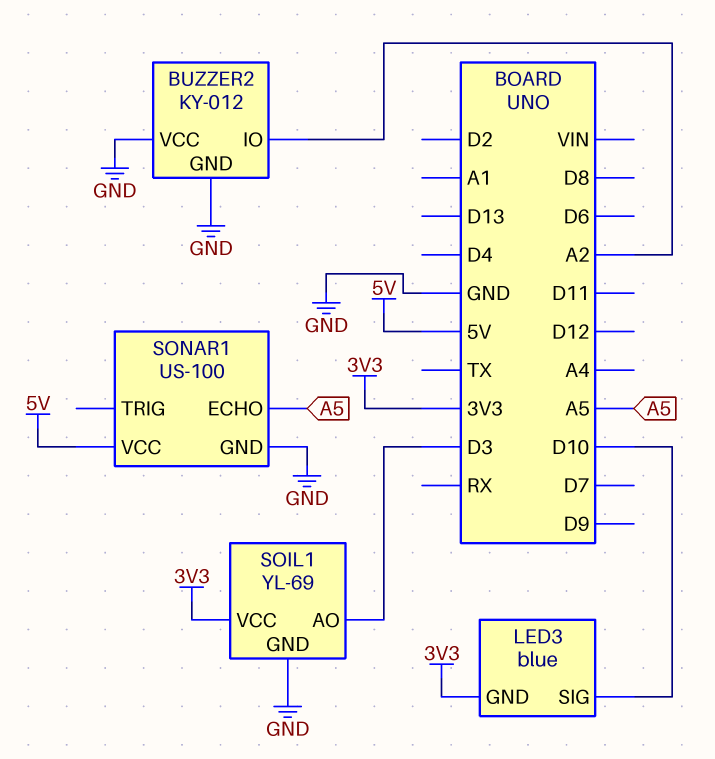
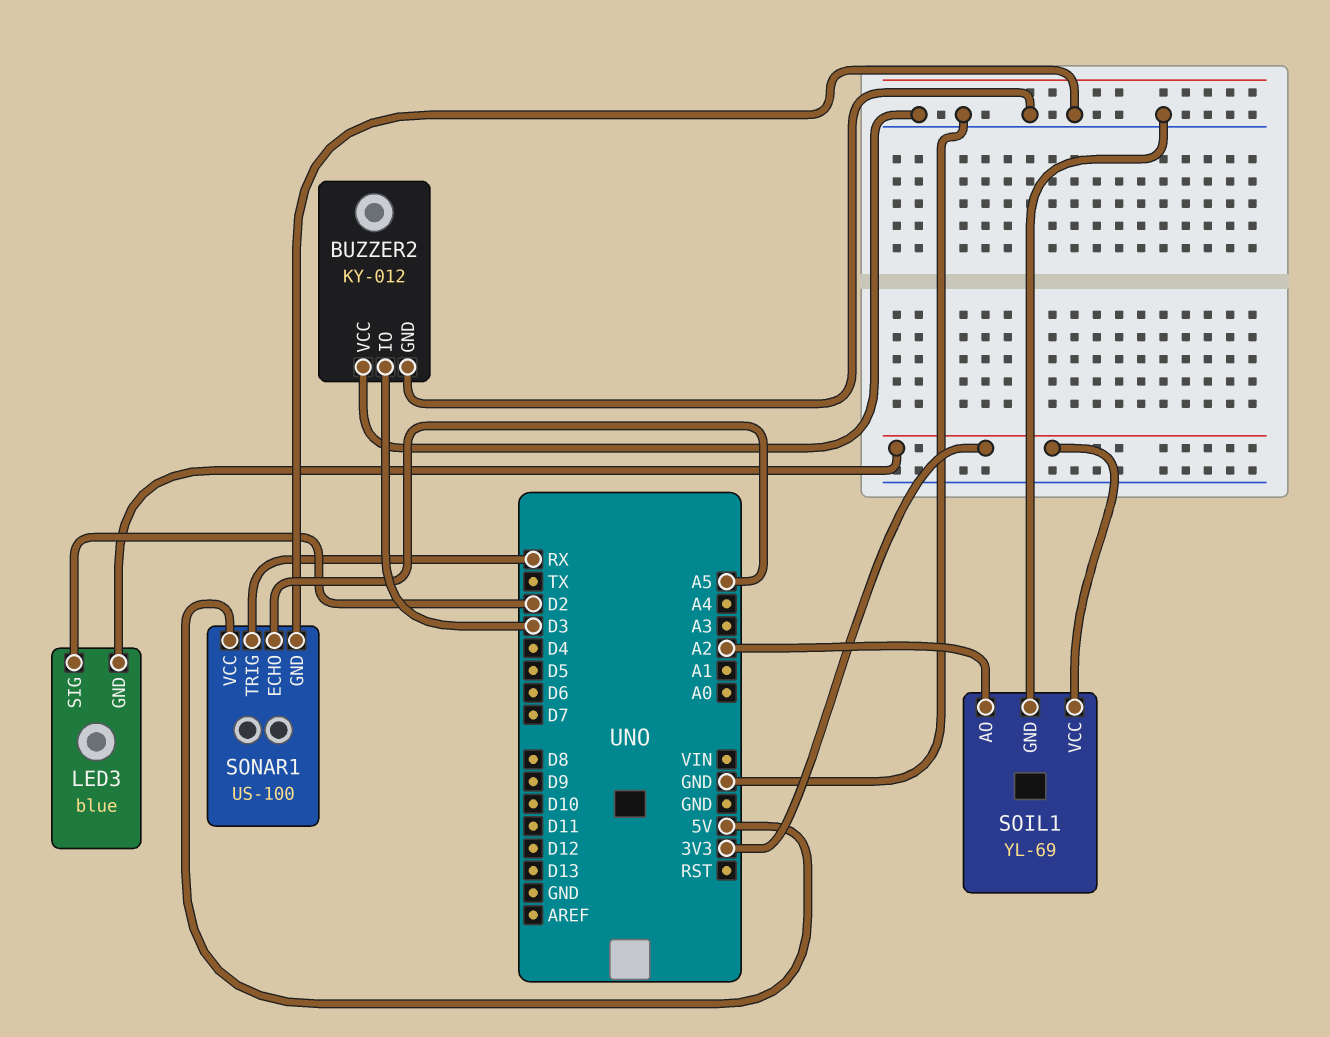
BUZZER2 pin IO: A2 -> D3
LED3 pin SIG: D10 -> D2
SOIL1 pin AO: D3 -> A2
SONAR1 pin TRIG: none -> RX

